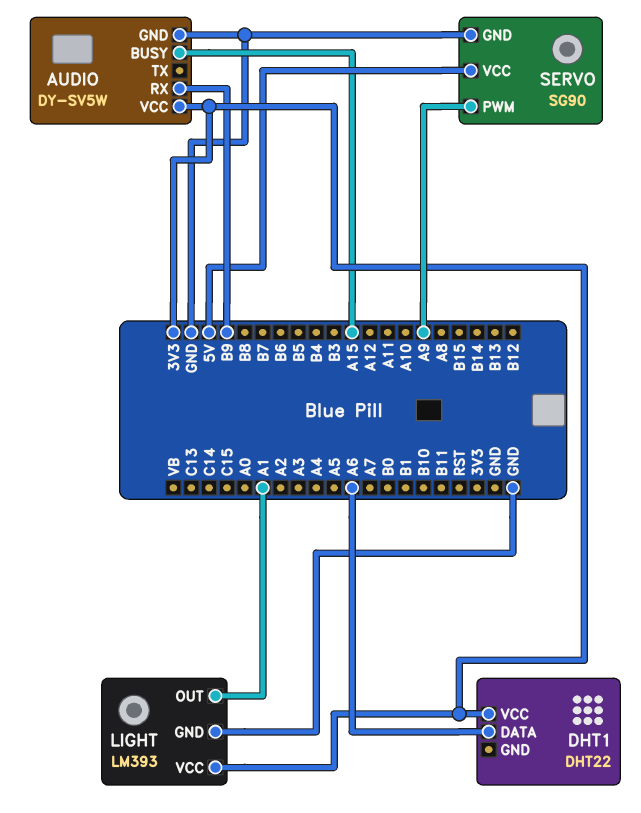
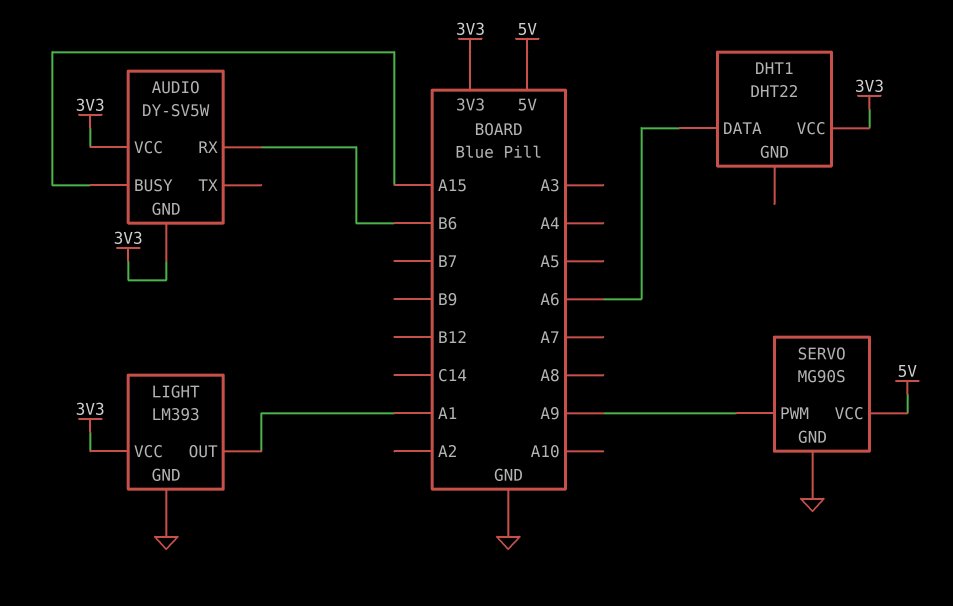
AUDIO pin GND: GND -> 3V3
AUDIO pin RX: B9 -> B6
SERVO: SG90 -> MG90S

